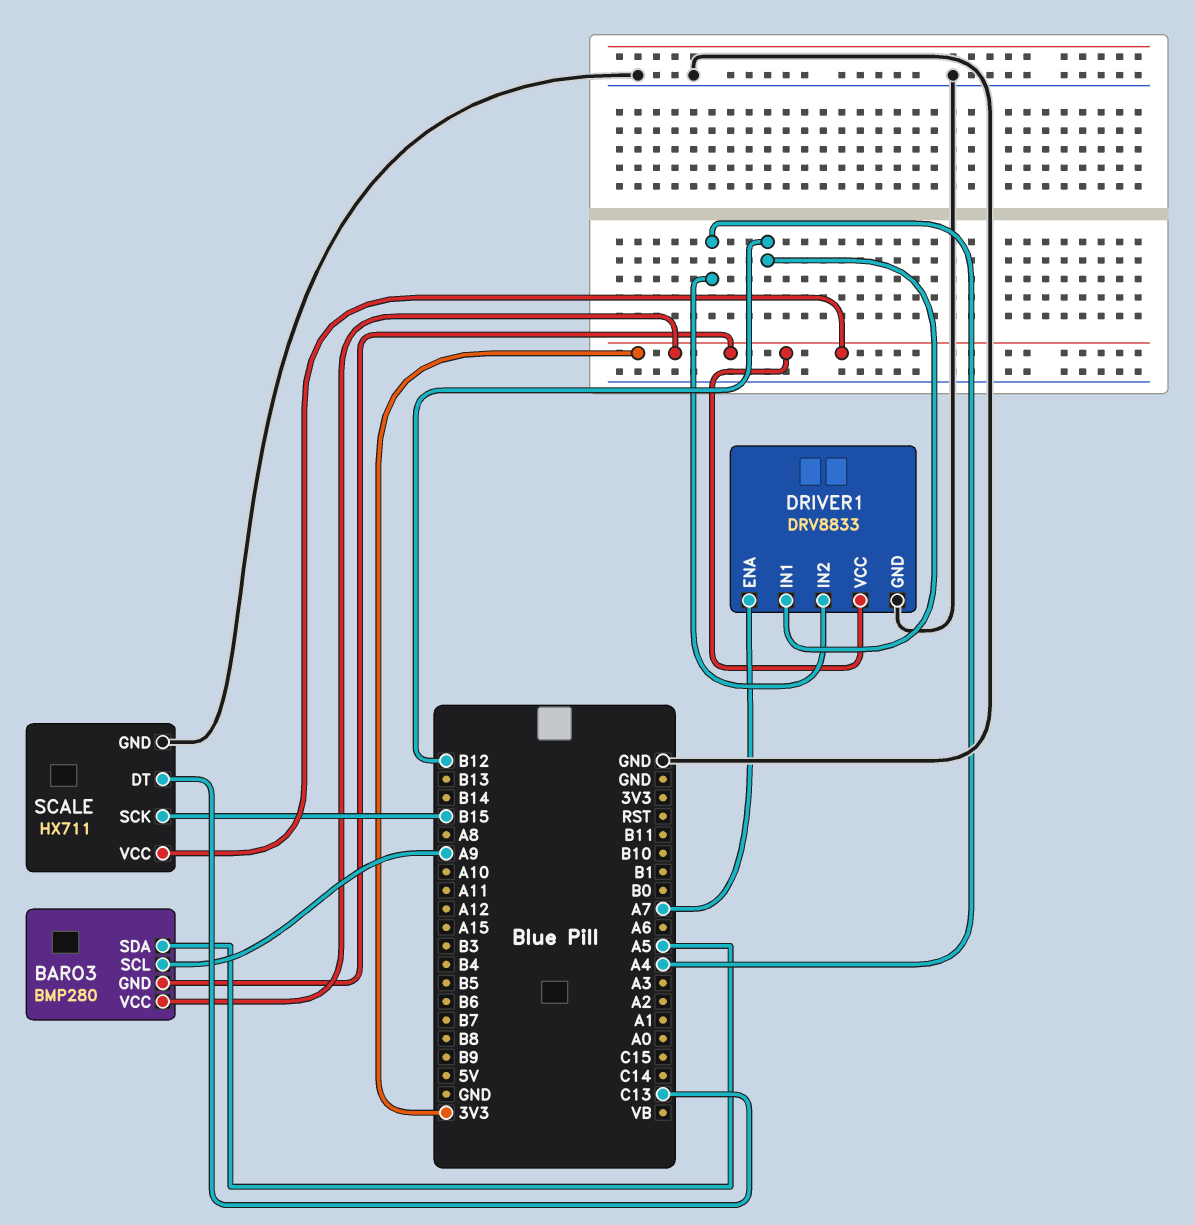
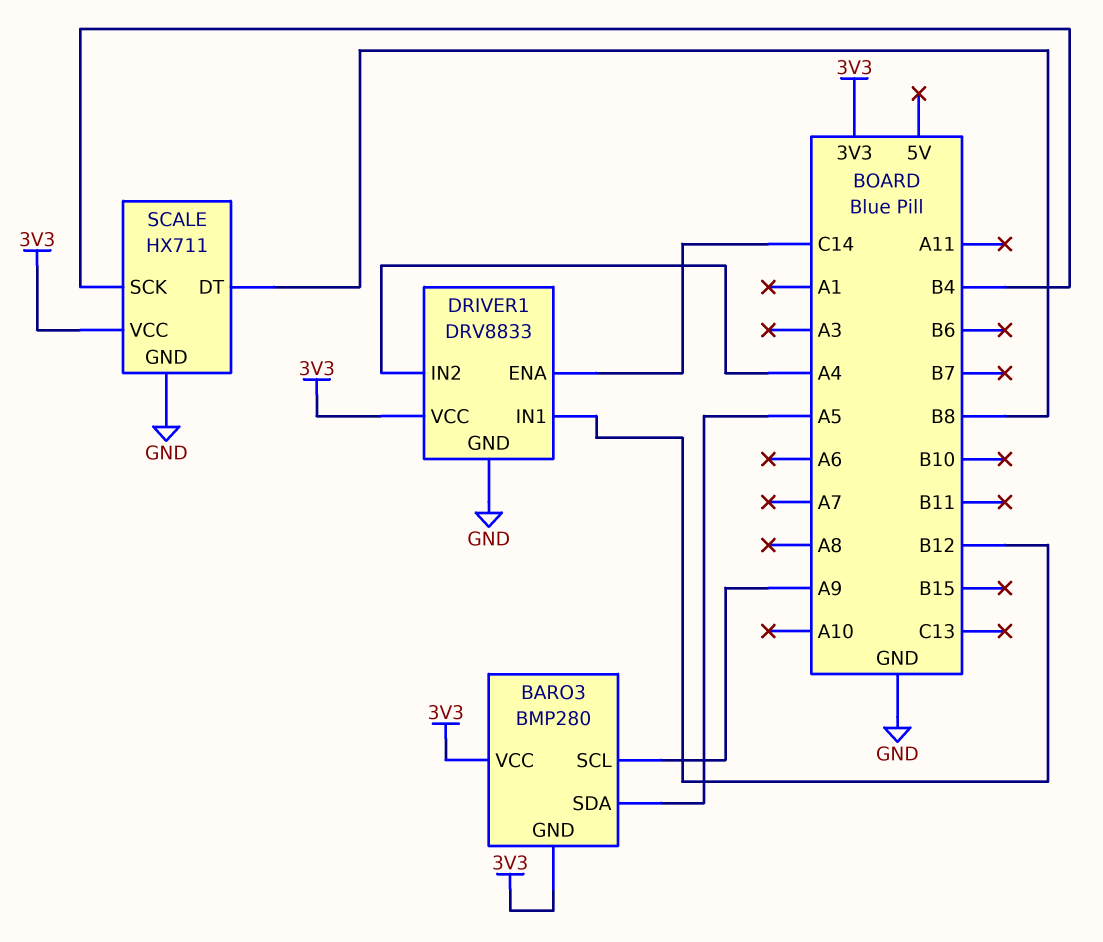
DRIVER1 pin ENA: A7 -> C14
SCALE pin DT: C13 -> B8
SCALE pin SCK: B15 -> B4

